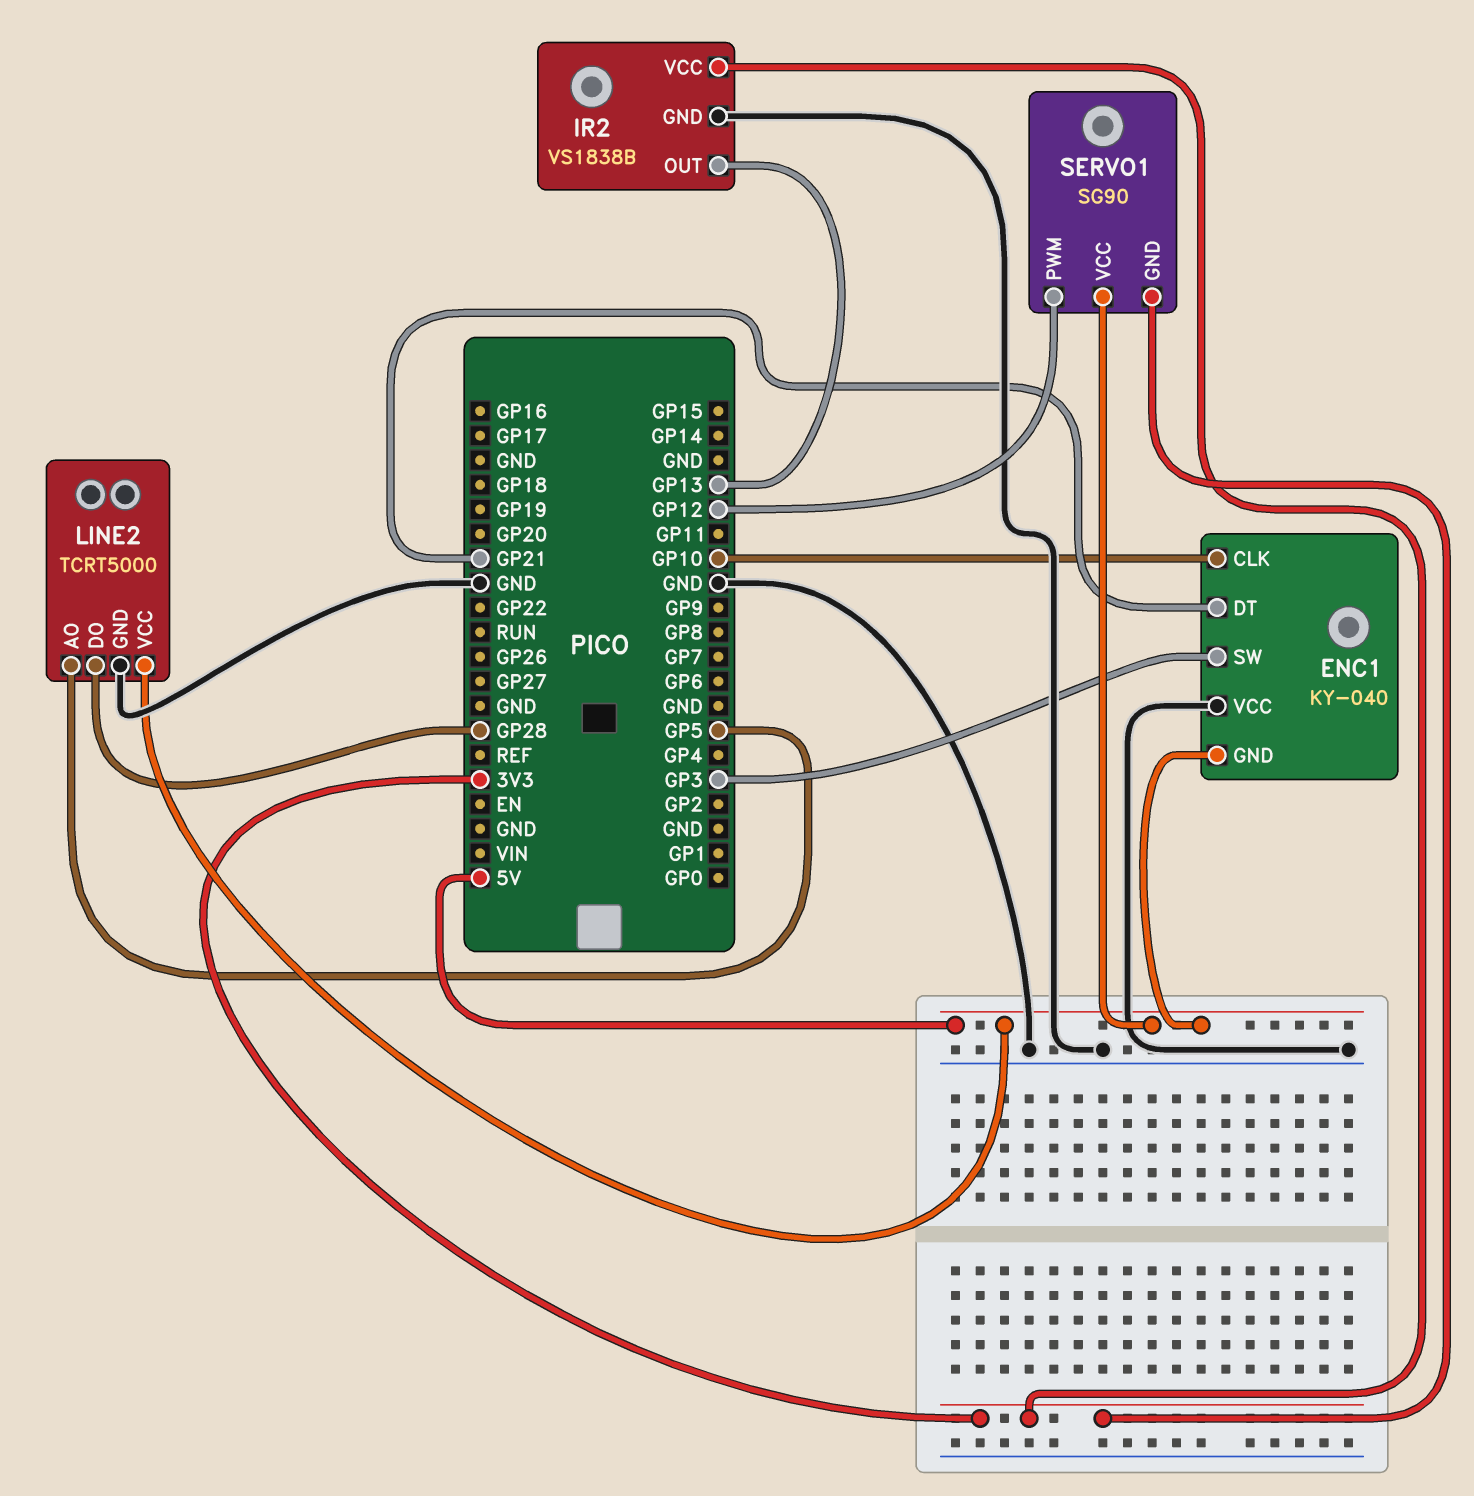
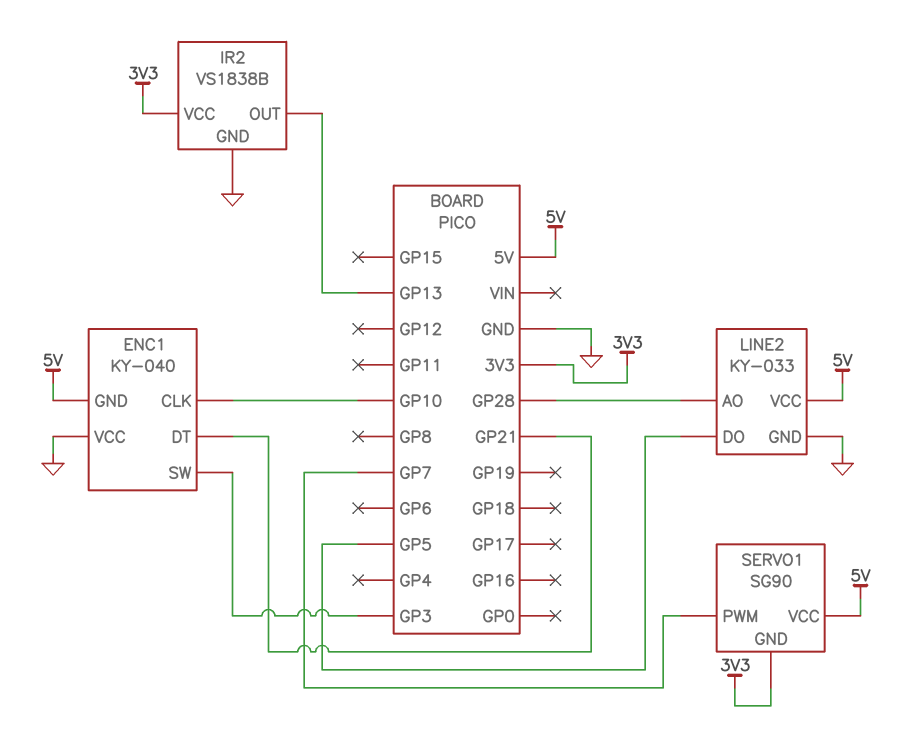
LINE2: TCRT5000 -> KY-033
LINE2 pin AO: GP5 -> GP28
LINE2 pin DO: GP28 -> GP5
SERVO1 pin PWM: GP12 -> GP7

